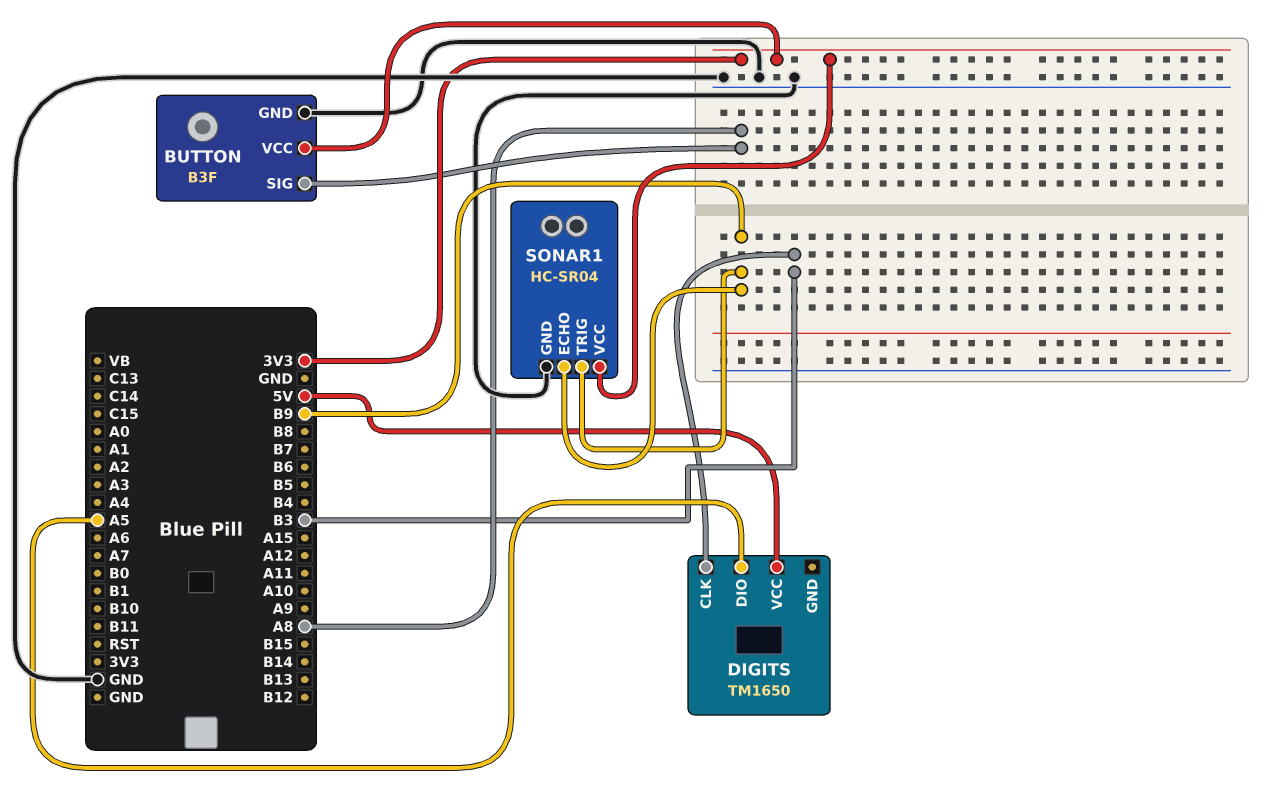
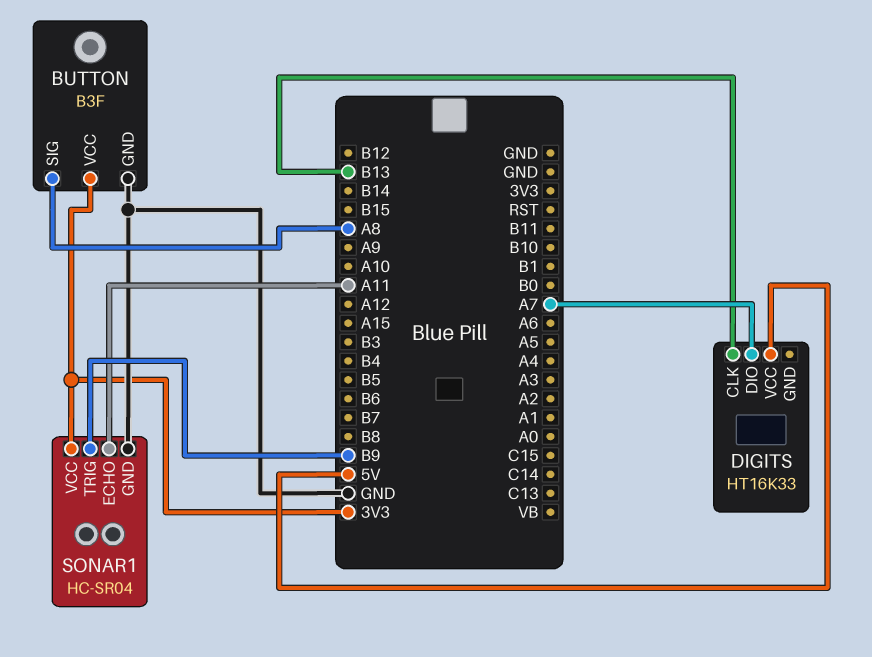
DIGITS: TM1650 -> HT16K33
DIGITS pin CLK: B3 -> B13
DIGITS pin DIO: A5 -> A7
SONAR1 pin ECHO: B9 -> A11

